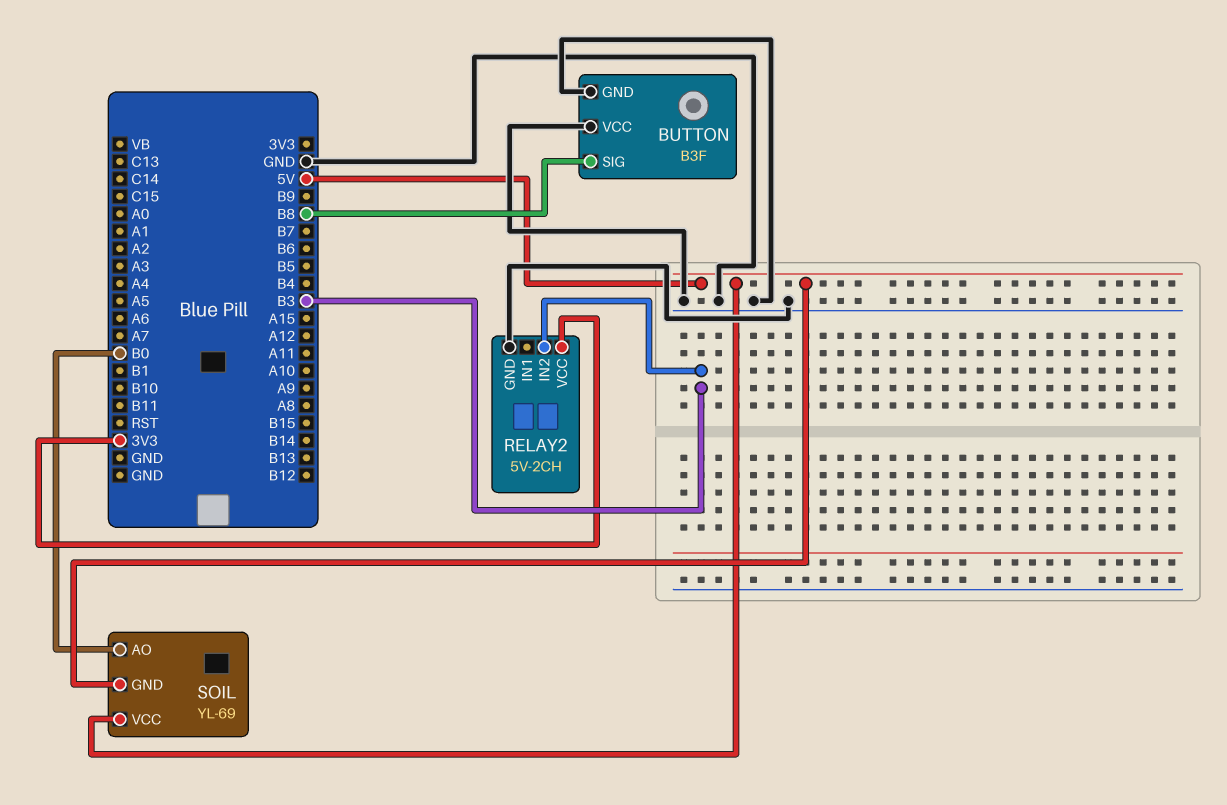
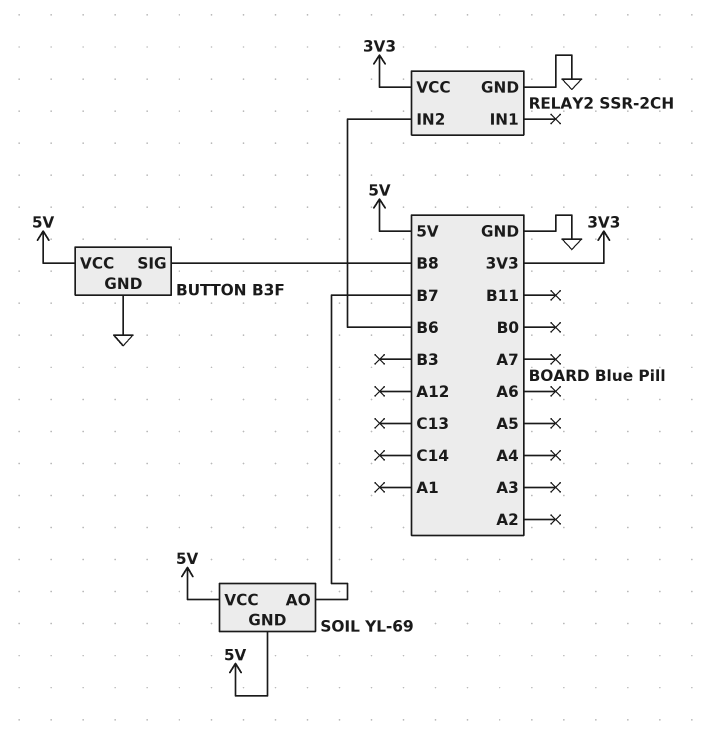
BUTTON pin VCC: GND -> 5V
RELAY2: 5V-2CH -> SSR-2CH
RELAY2 pin IN2: B3 -> B6
SOIL pin AO: B0 -> B7

